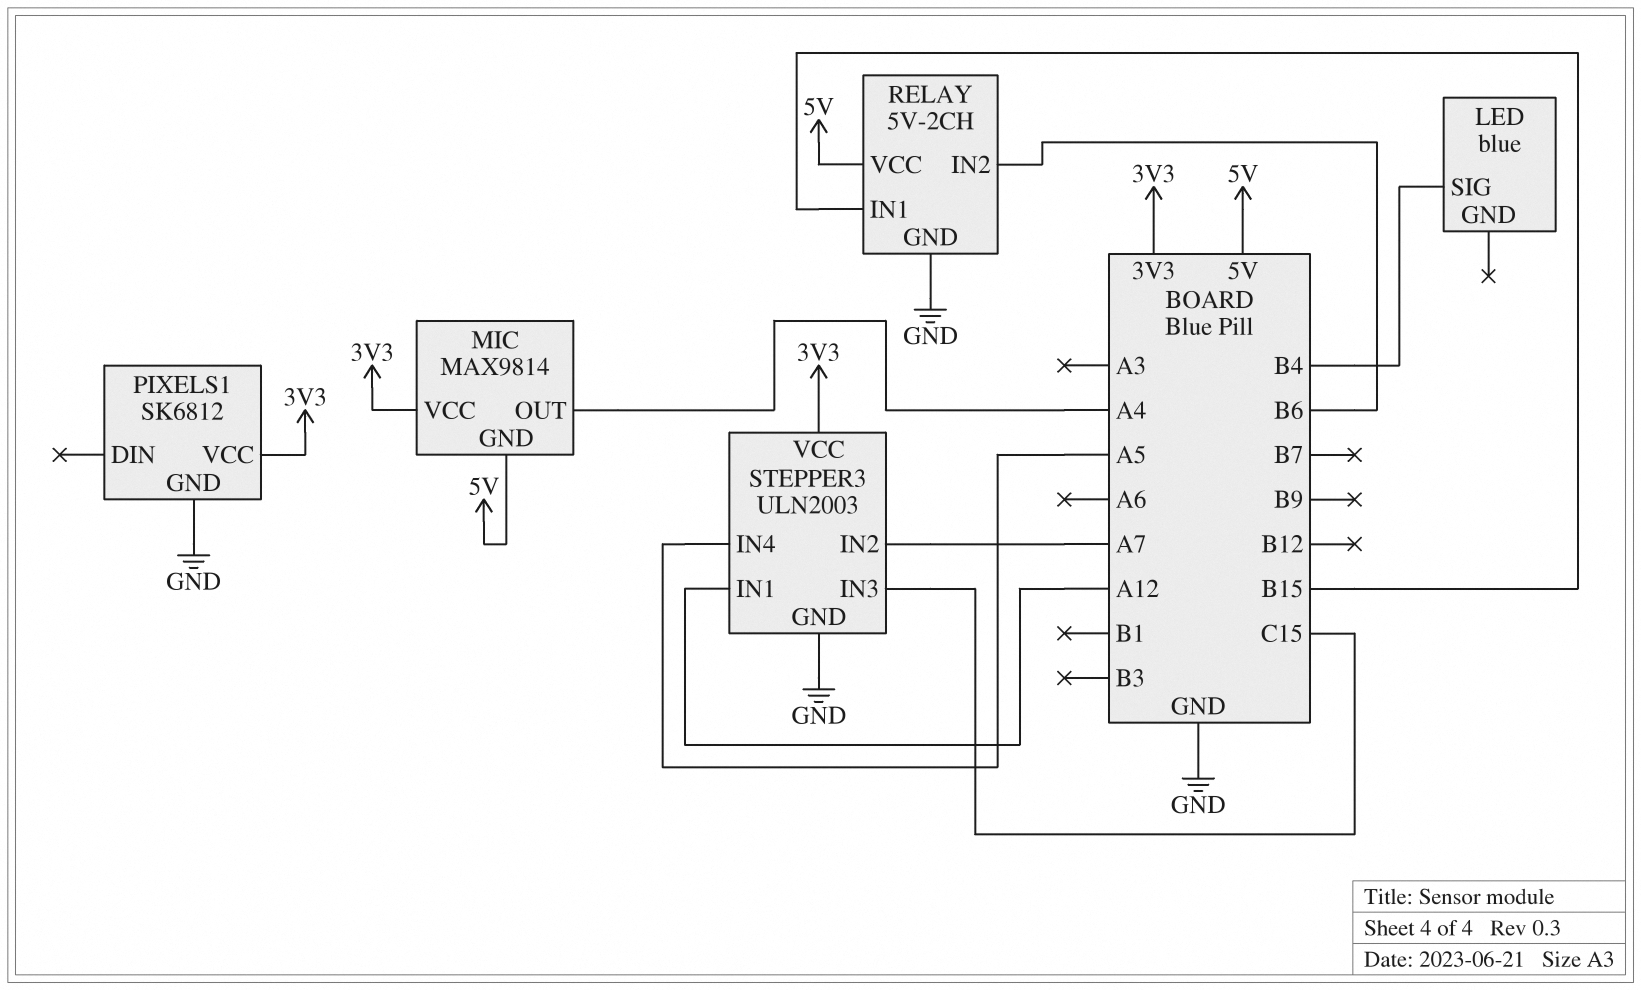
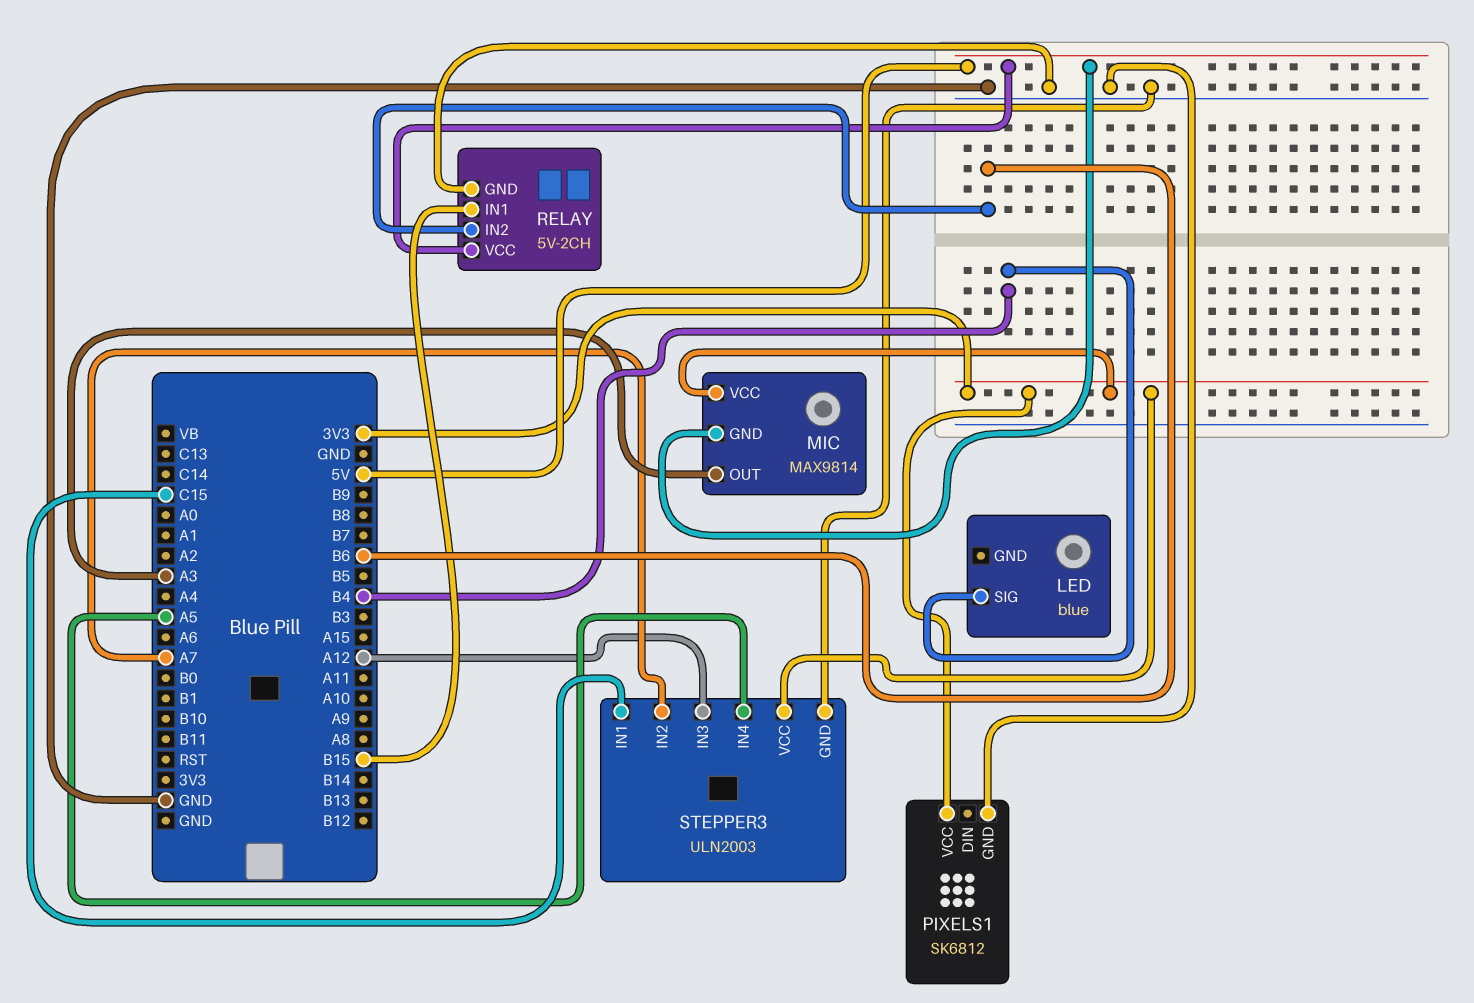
MIC pin OUT: A4 -> A3
STEPPER3 pin IN1: A12 -> C15
STEPPER3 pin IN3: C15 -> A12

